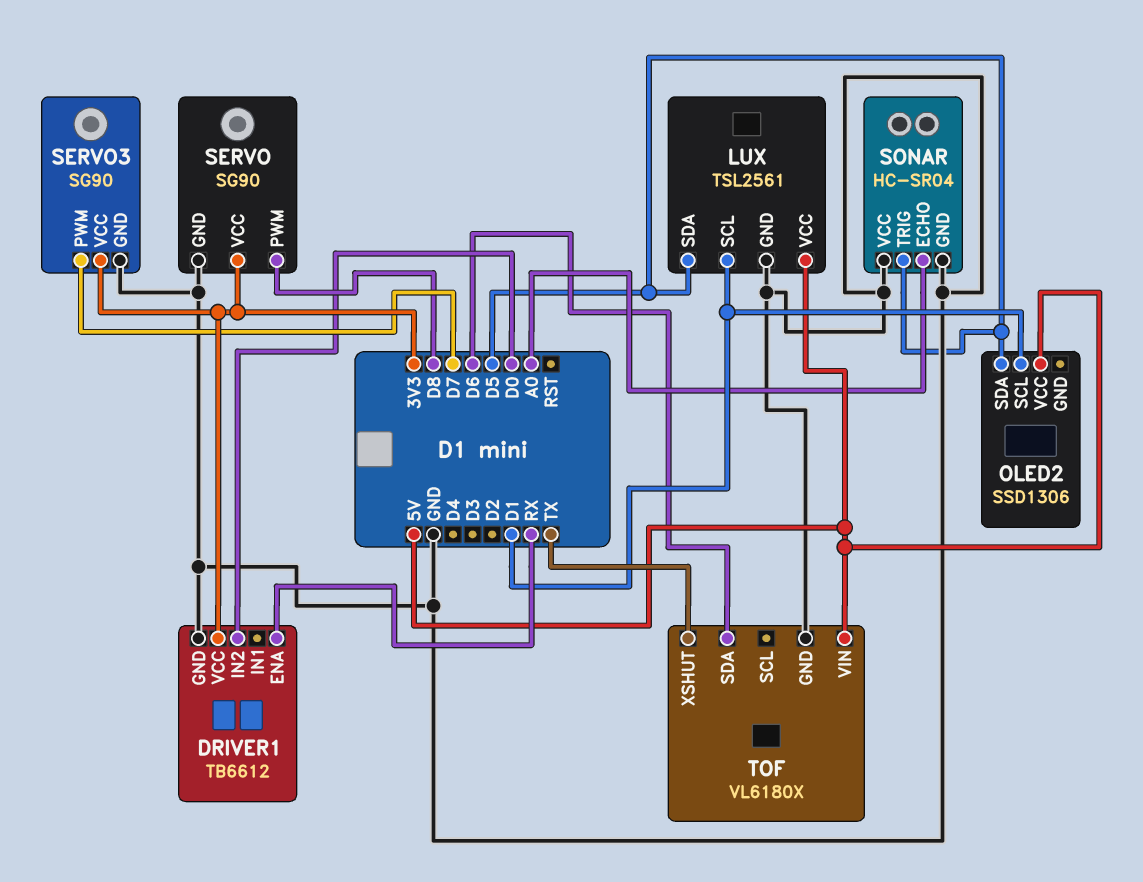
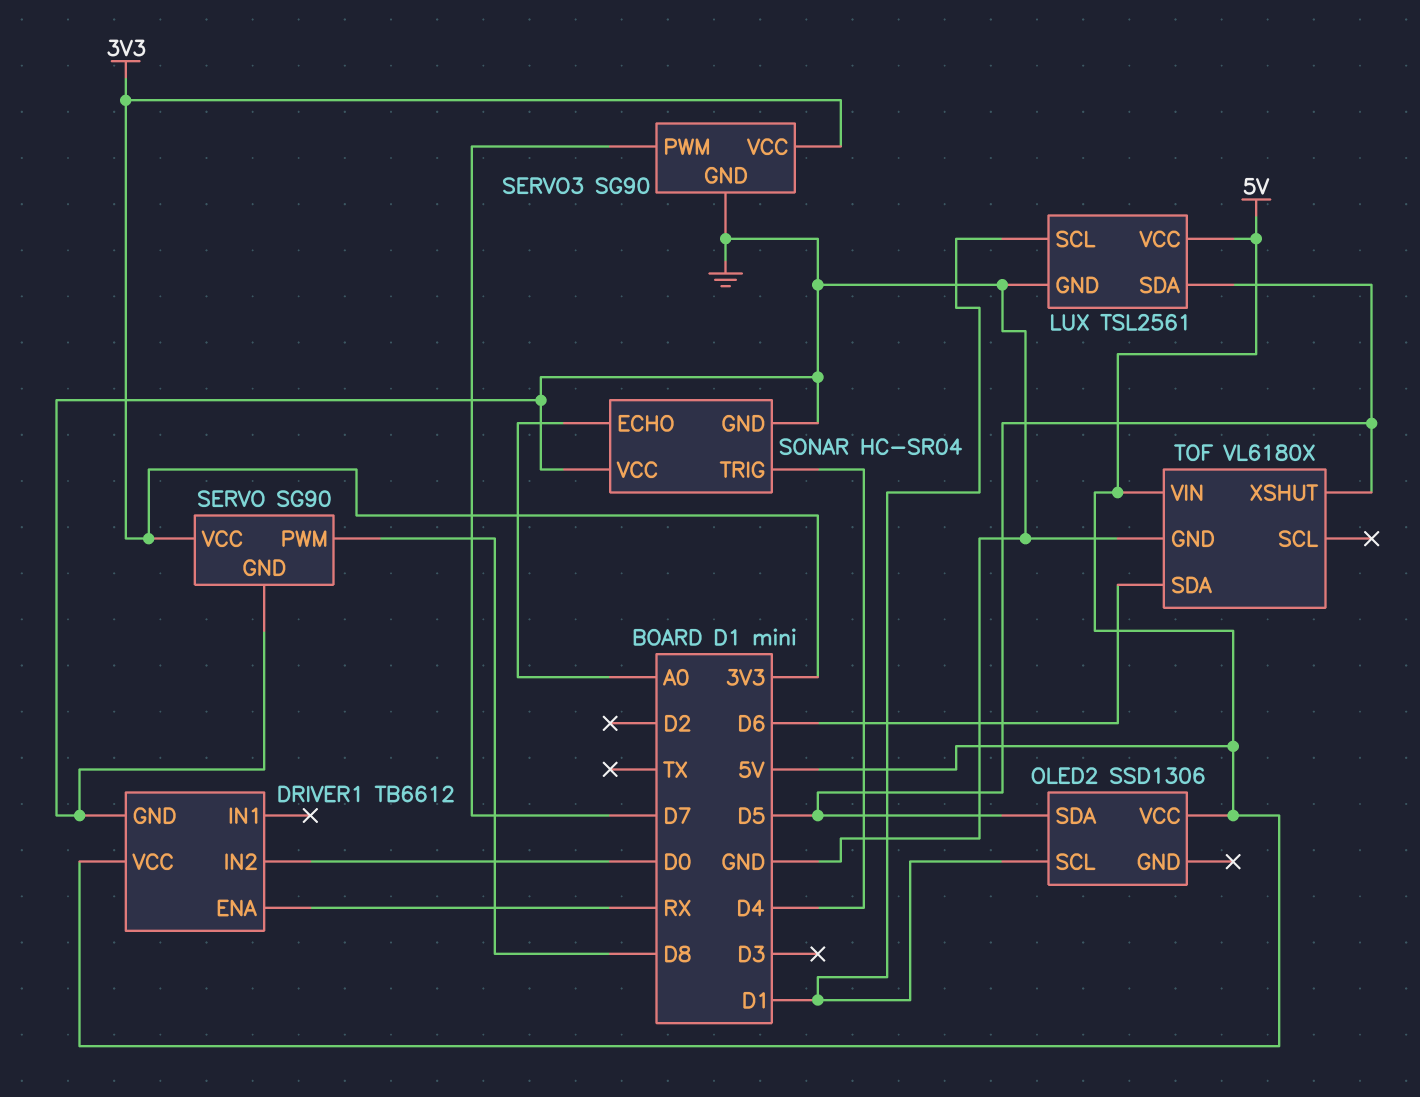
DRIVER1 pin VCC: 3V3 -> 5V
SONAR pin TRIG: D5 -> D4
TOF pin XSHUT: TX -> D5

